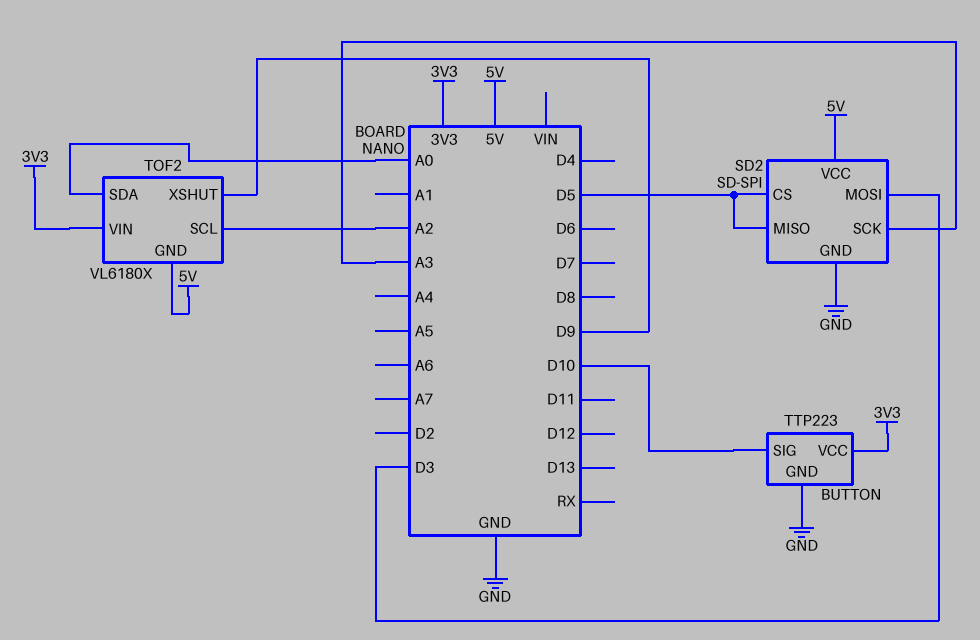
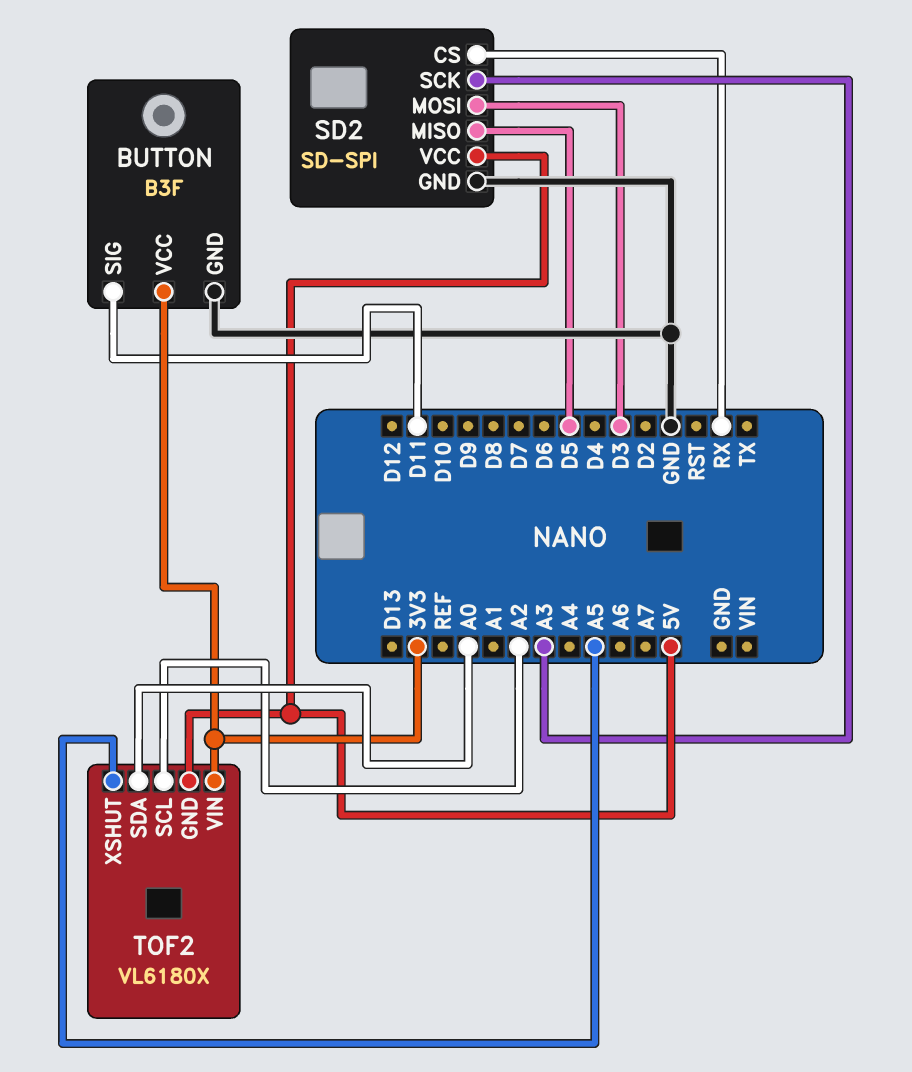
BUTTON: TTP223 -> B3F
BUTTON pin SIG: D10 -> D11
SD2 pin CS: D5 -> RX
TOF2 pin XSHUT: D9 -> A5

